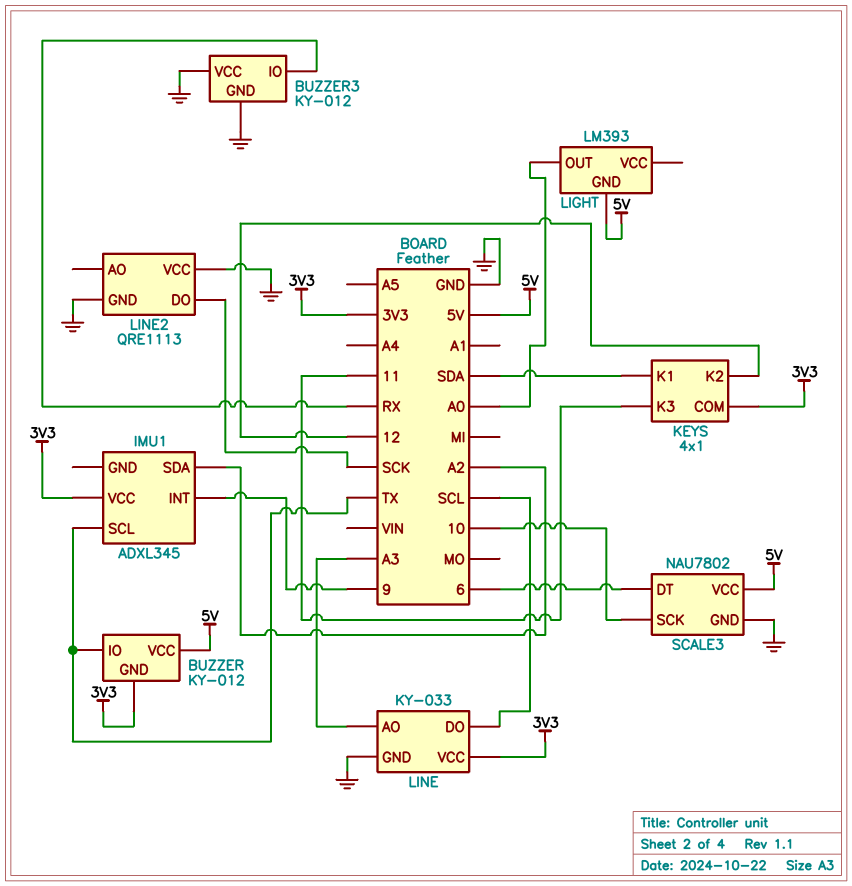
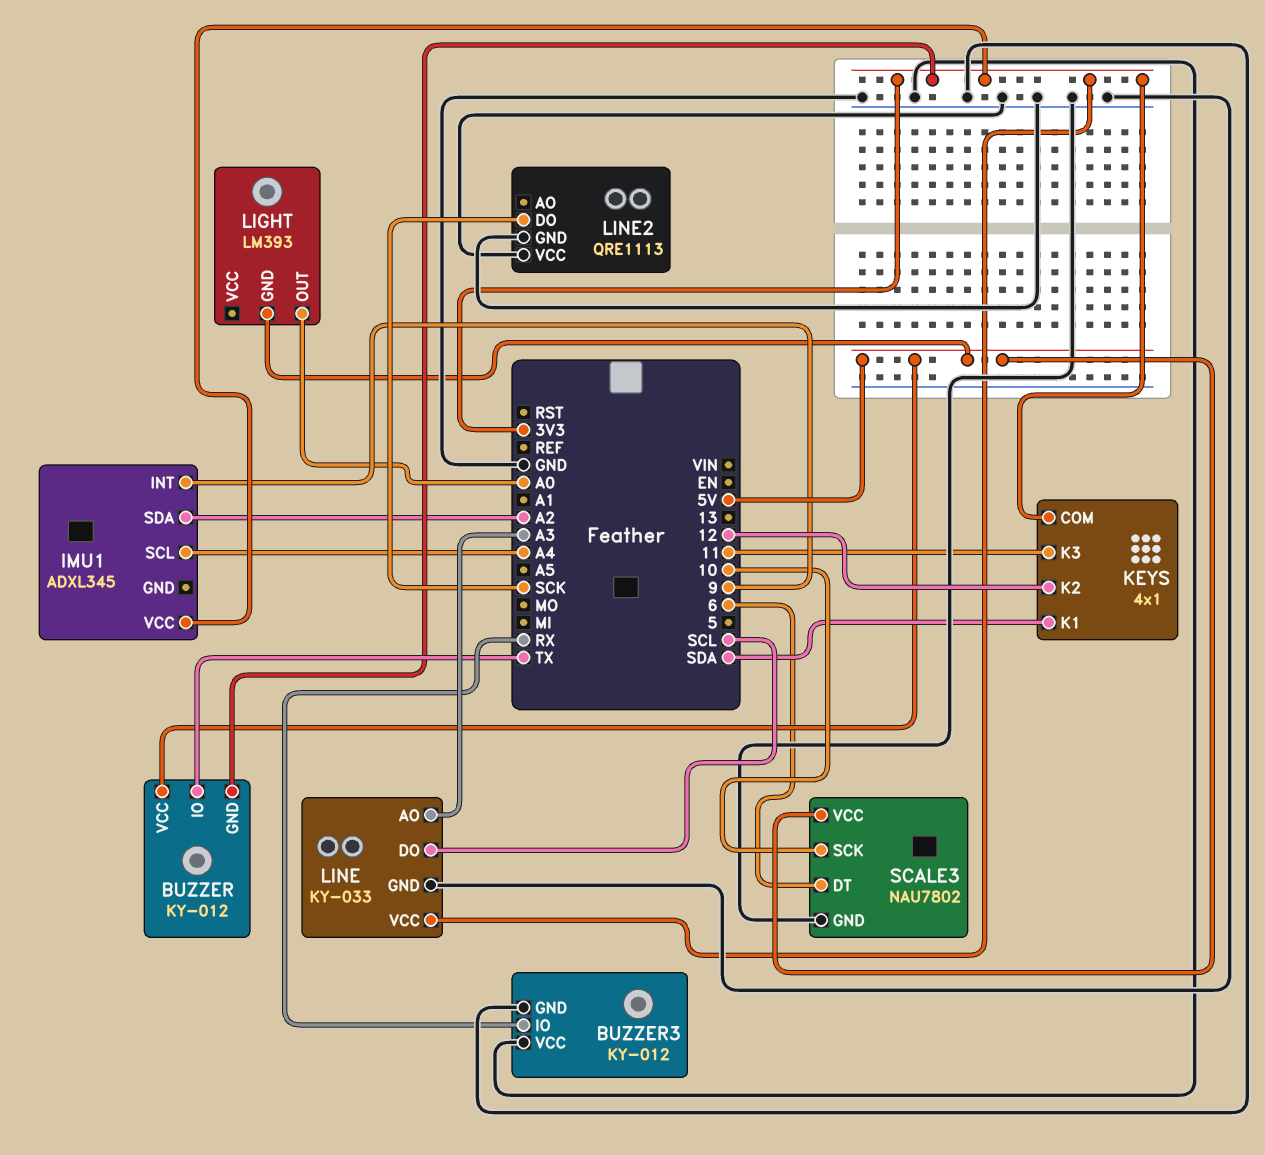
IMU1 pin SCL: TX -> A4

